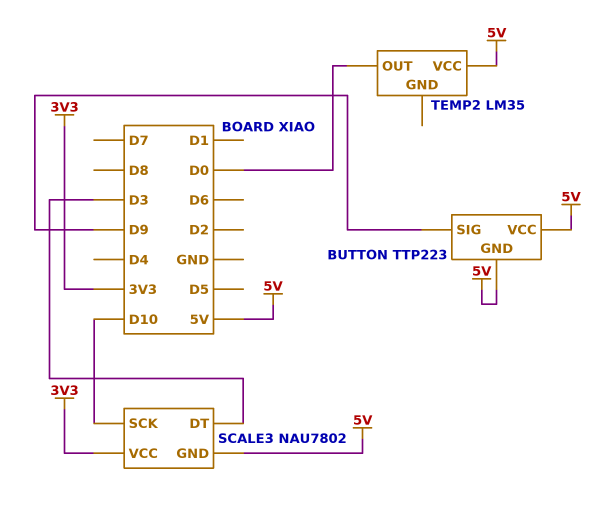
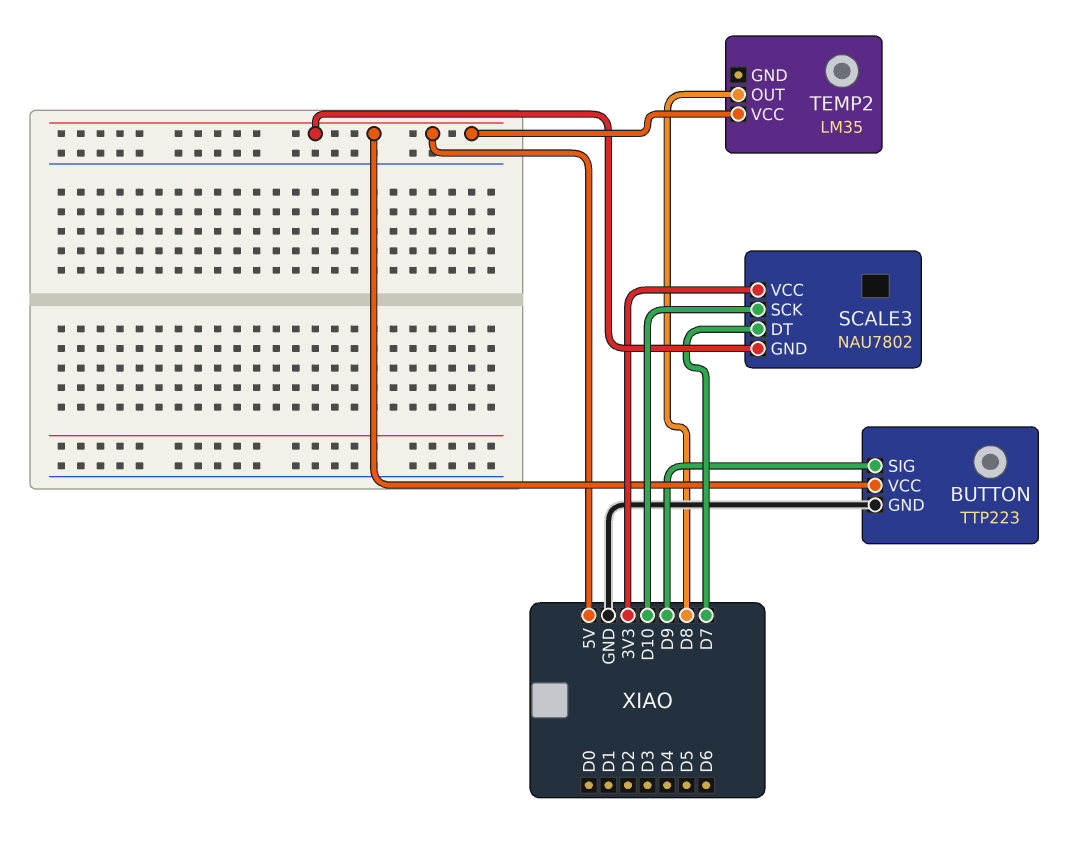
BUTTON pin GND: 5V -> GND
SCALE3 pin DT: D3 -> D7
TEMP2 pin OUT: D0 -> D8

